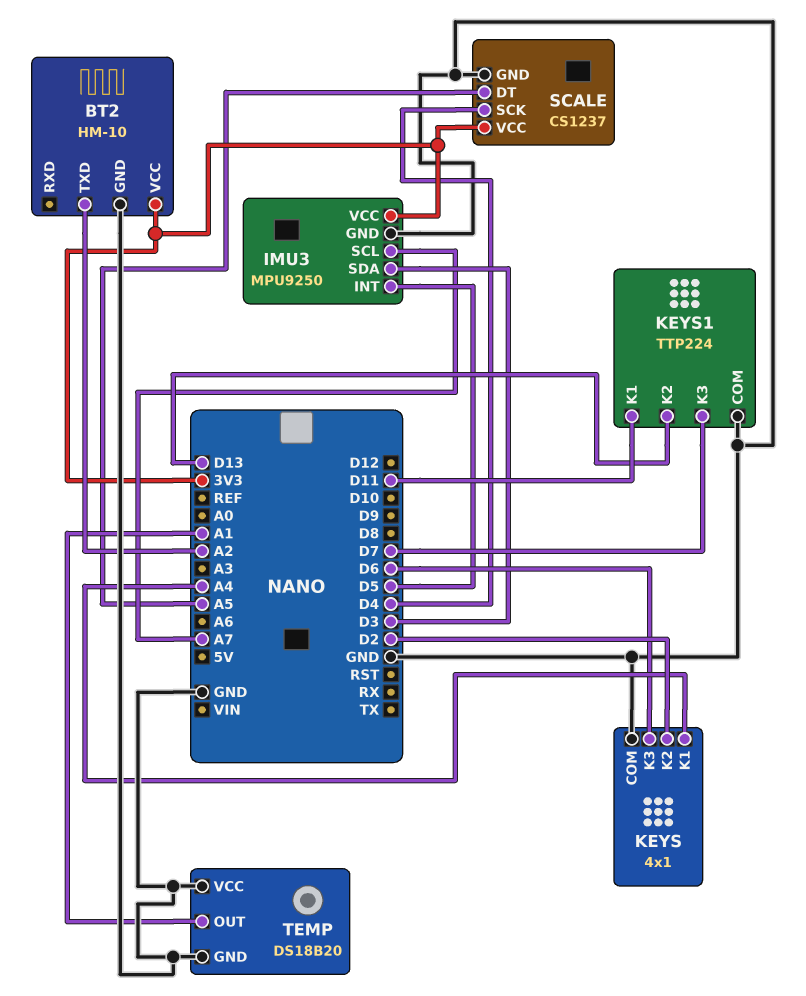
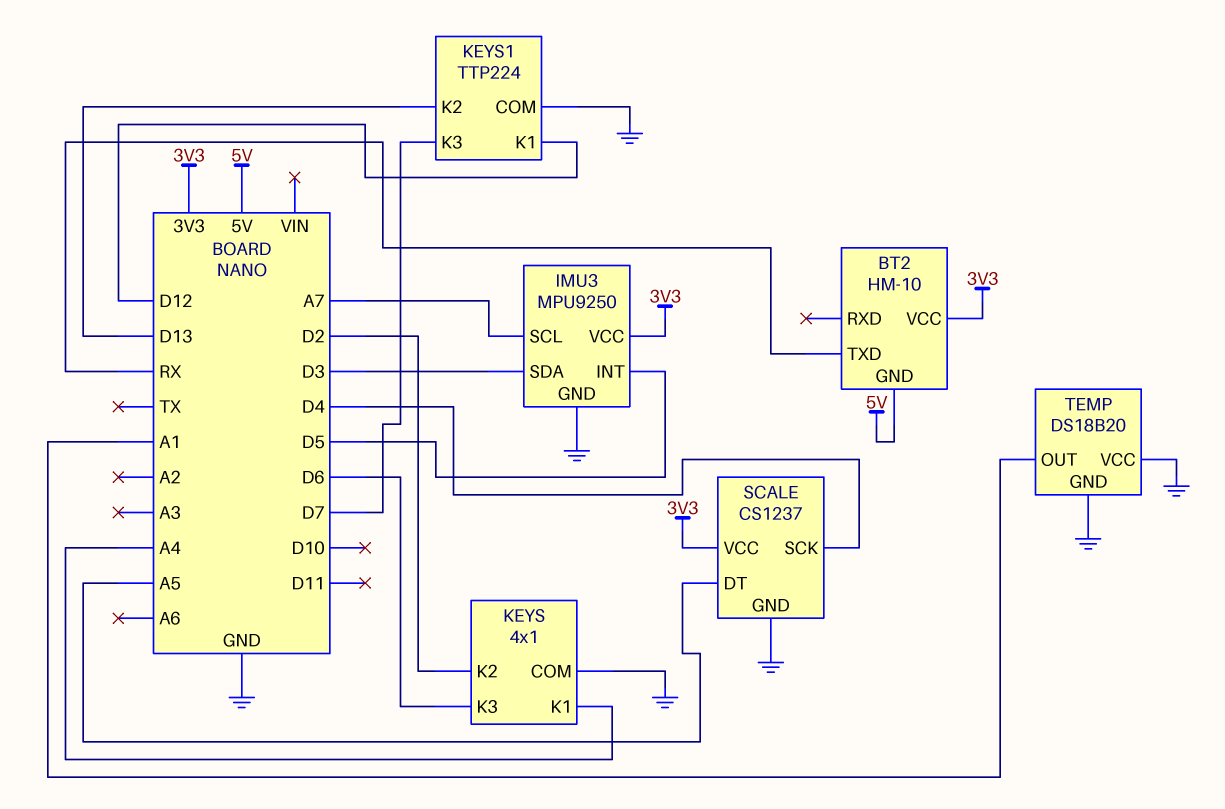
BT2 pin GND: GND -> 5V
BT2 pin TXD: A2 -> RX
KEYS1 pin K1: D11 -> D12

